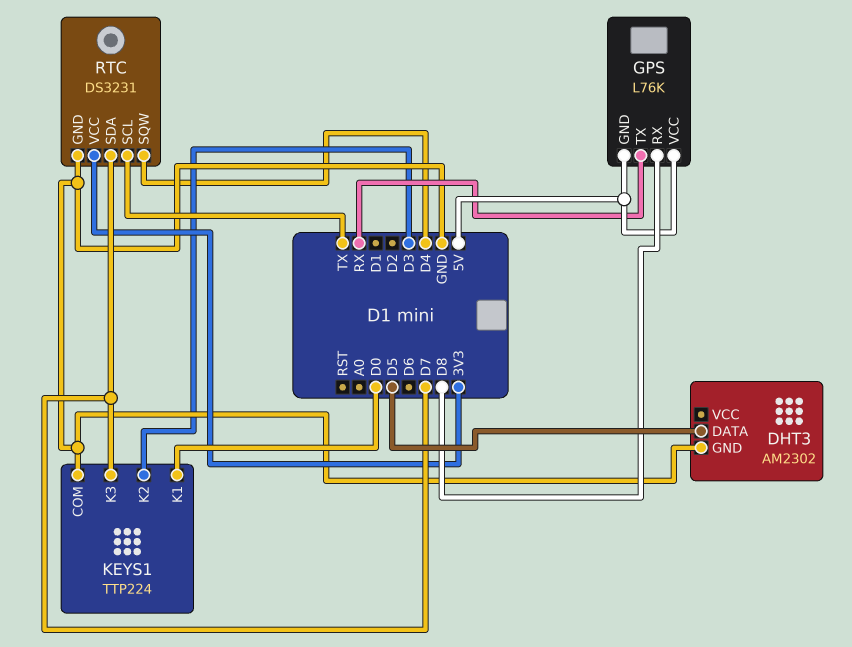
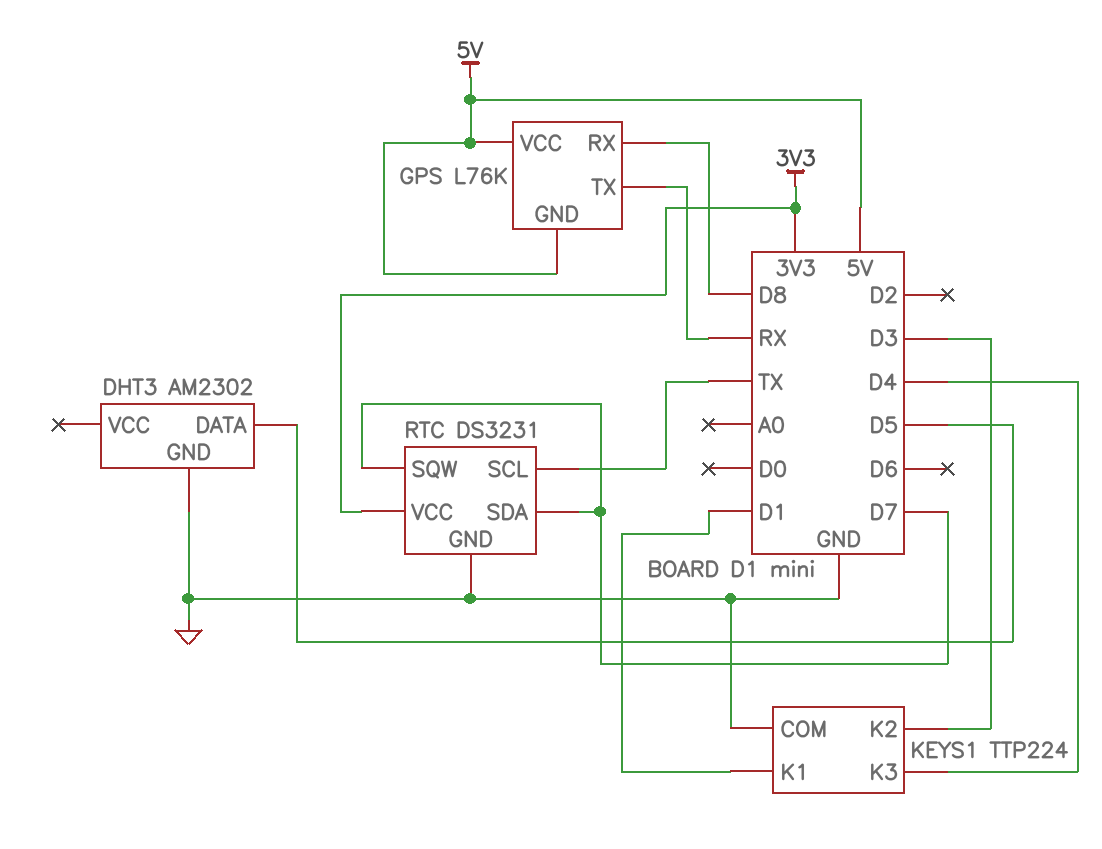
KEYS1 pin K1: D0 -> D1
KEYS1 pin K3: D7 -> D4
RTC pin SQW: D4 -> D7

